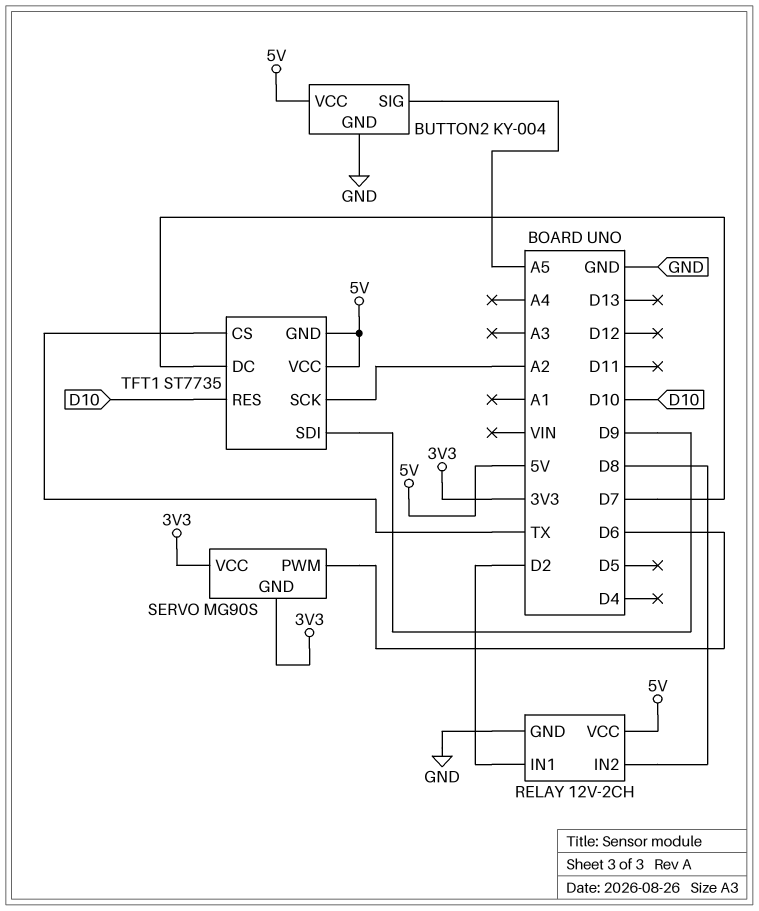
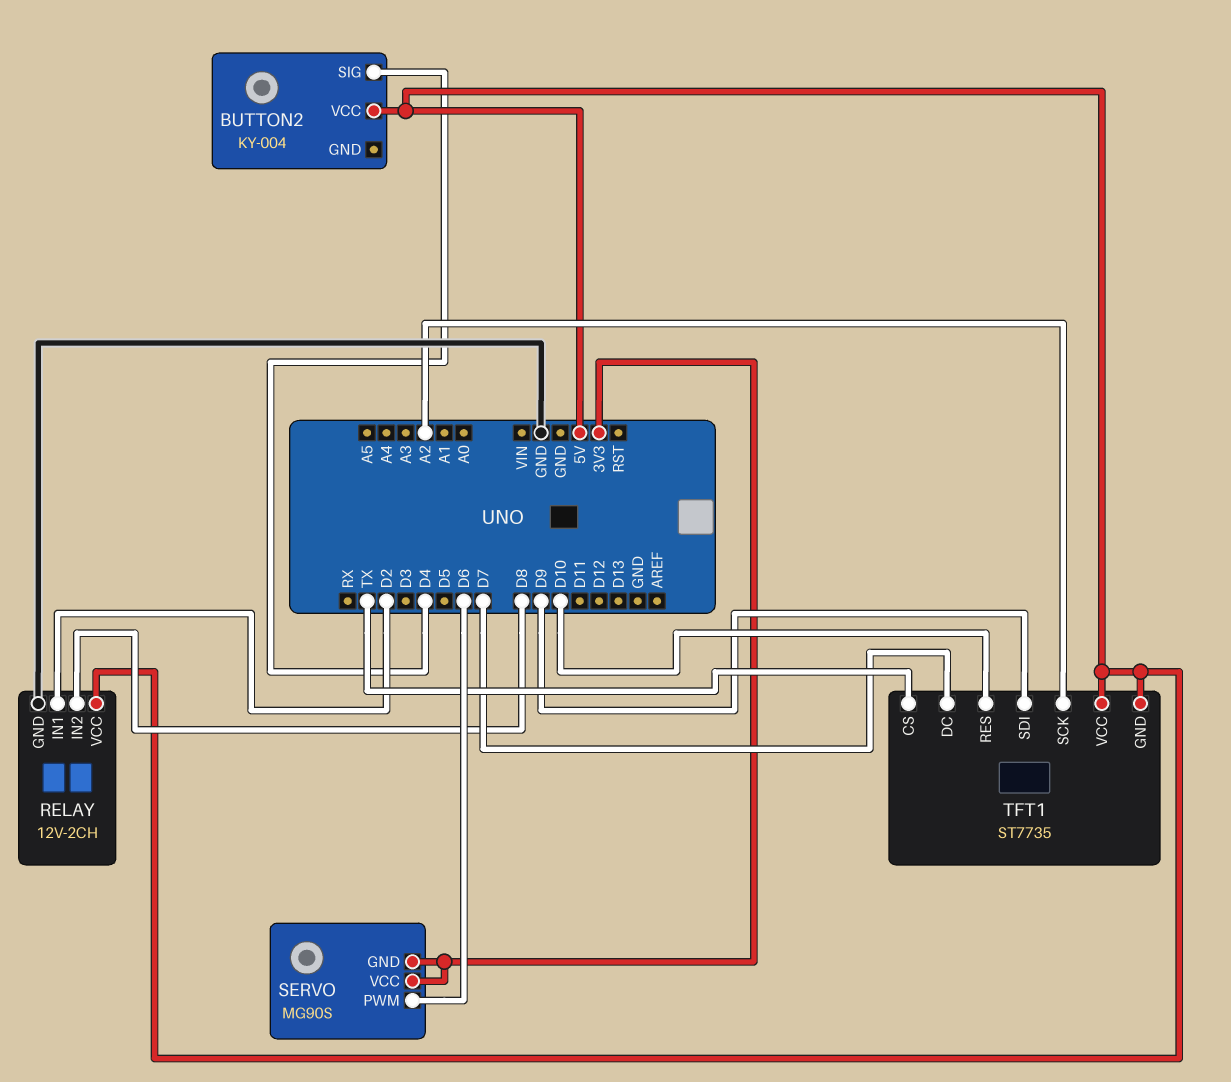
BUTTON2 pin GND: GND -> none
BUTTON2 pin SIG: A5 -> D4

